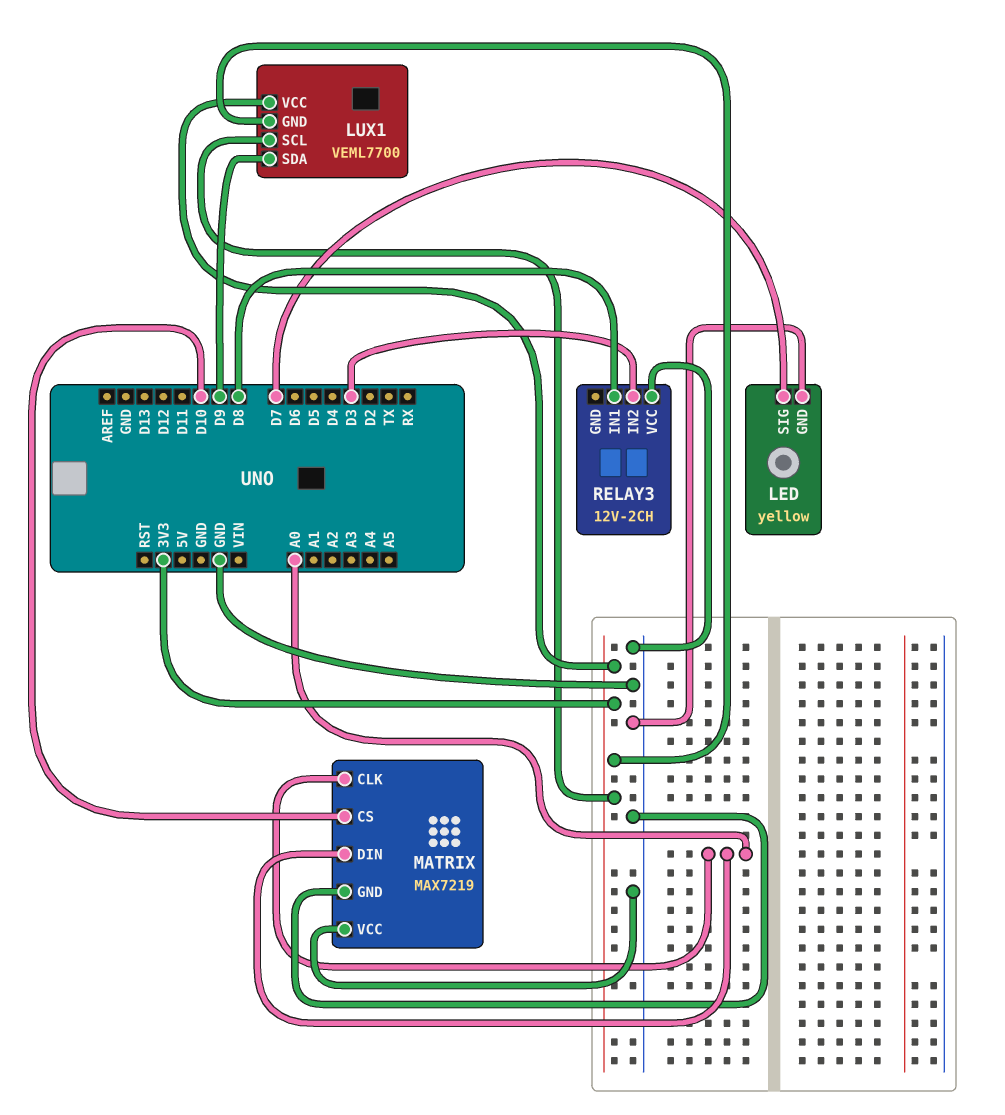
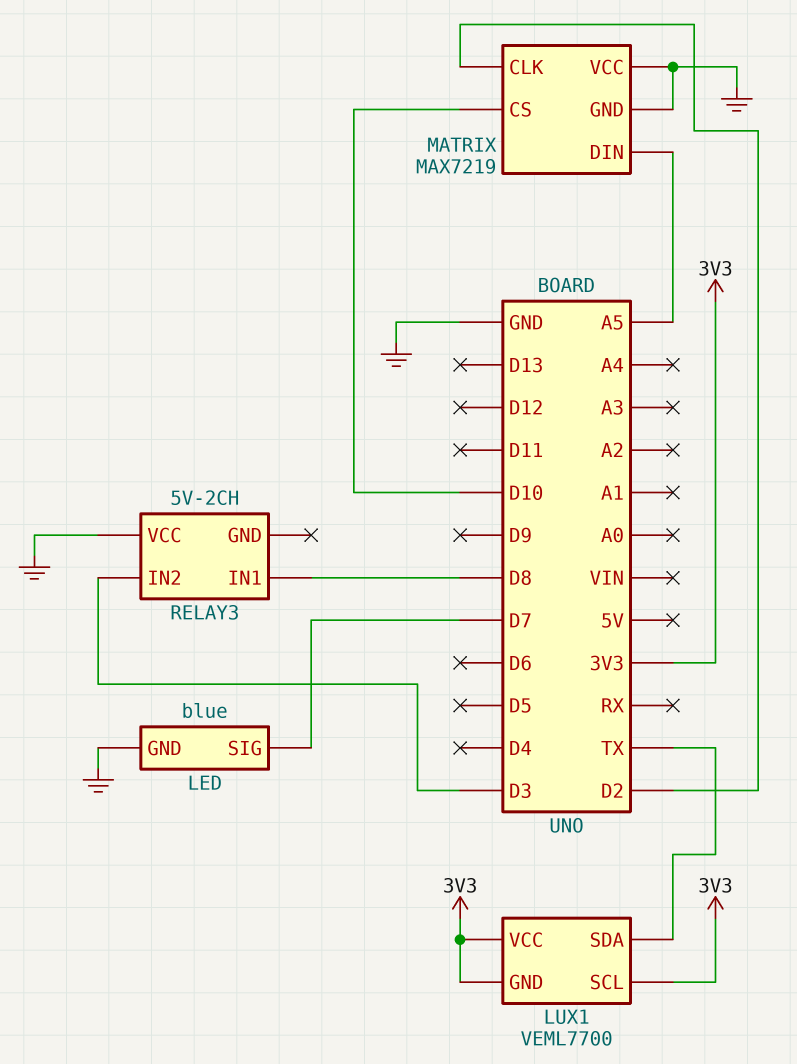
LED: yellow -> blue
LUX1 pin SDA: D9 -> TX
MATRIX pin CLK: A0 -> D2
MATRIX pin DIN: A0 -> A5
RELAY3: 12V-2CH -> 5V-2CH

